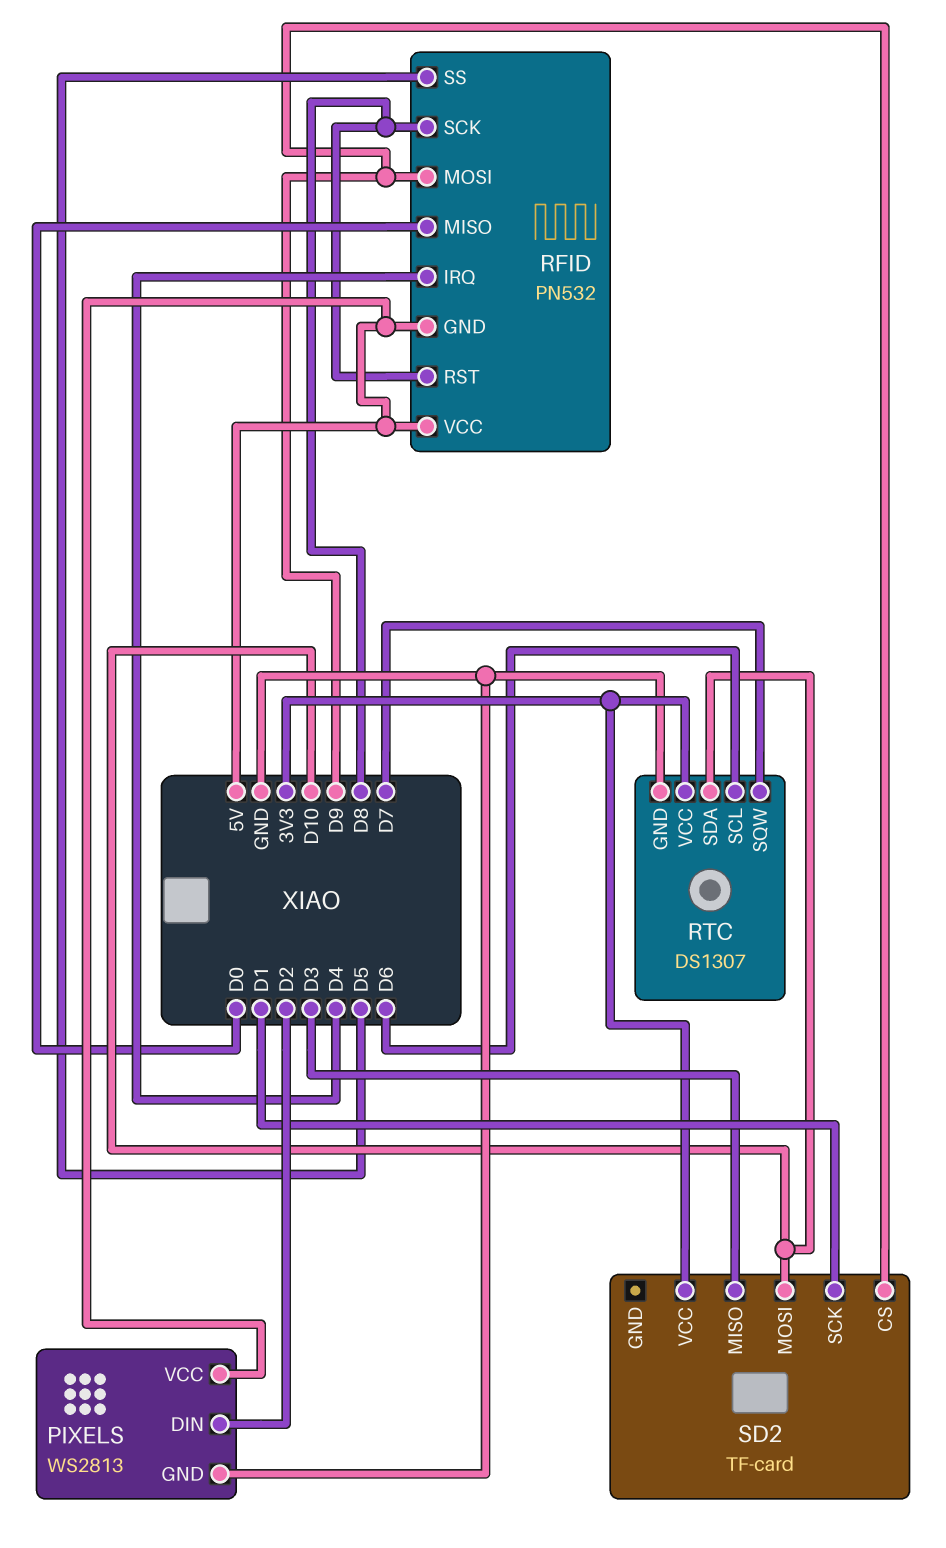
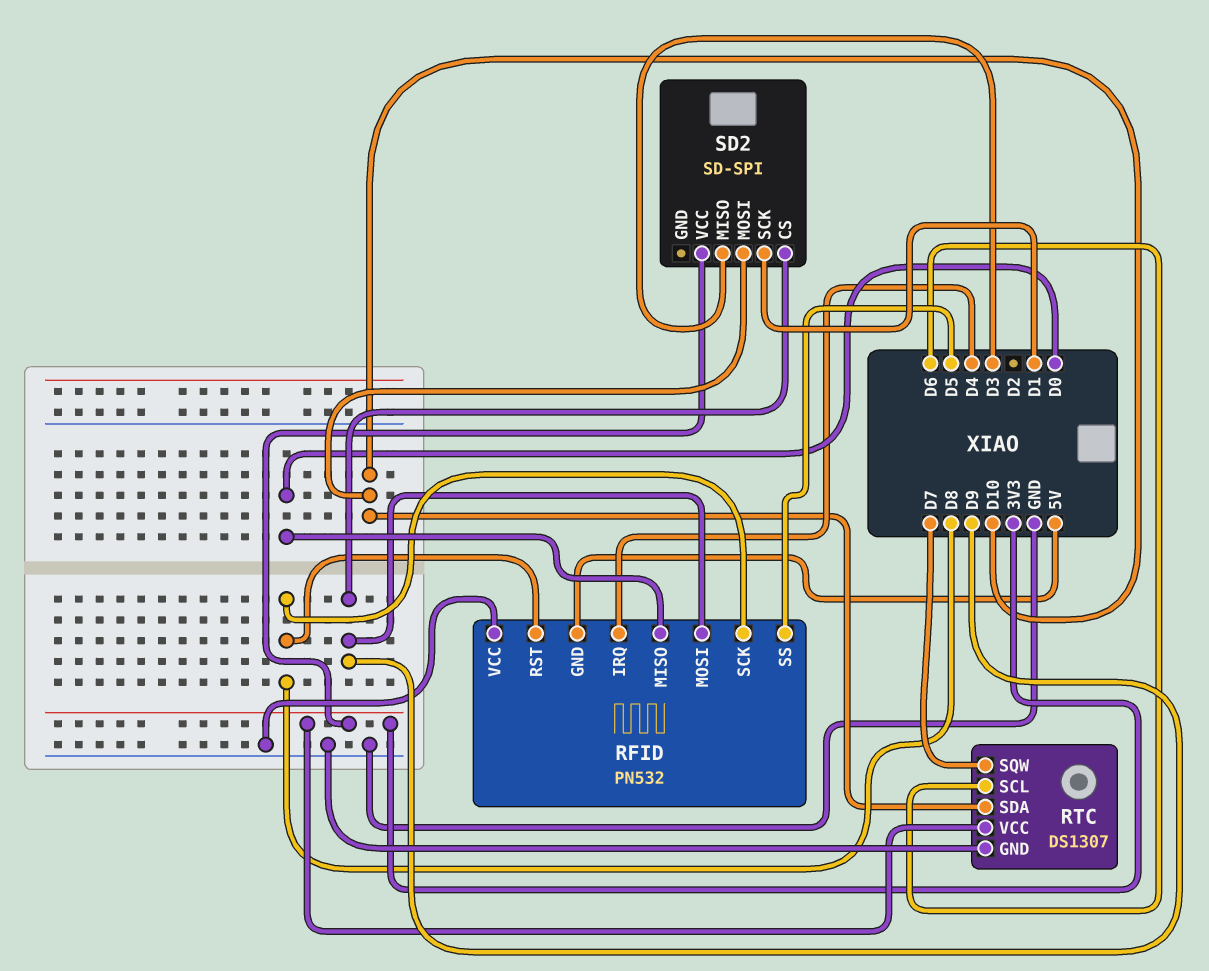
PIXELS: WS2813 -> none
PIXELS pin DIN: D2 -> none
PIXELS pin GND: GND -> none
PIXELS pin VCC: 5V -> none
RFID pin VCC: 5V -> GND
SD2: TF-card -> SD-SPI

